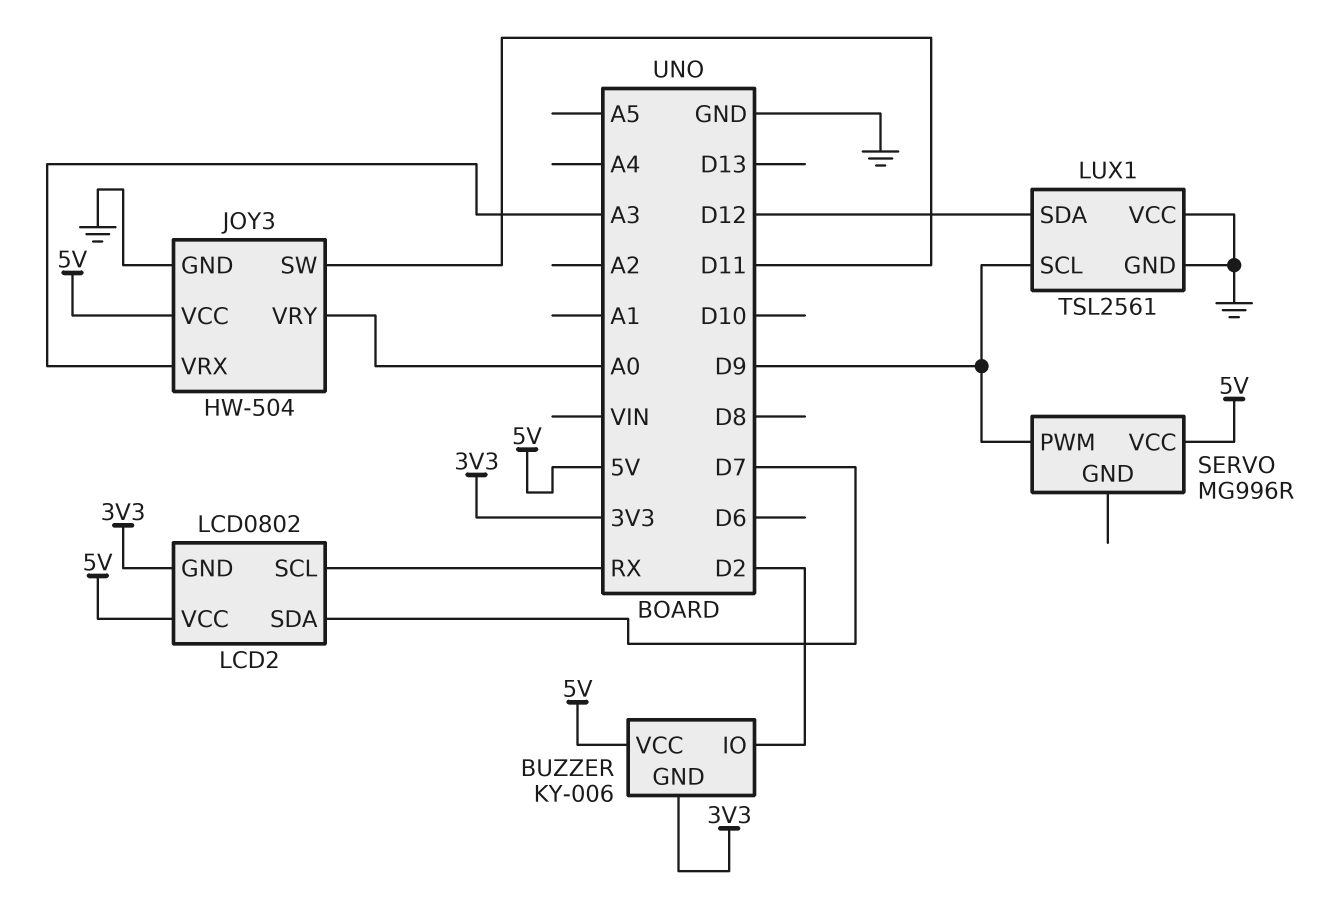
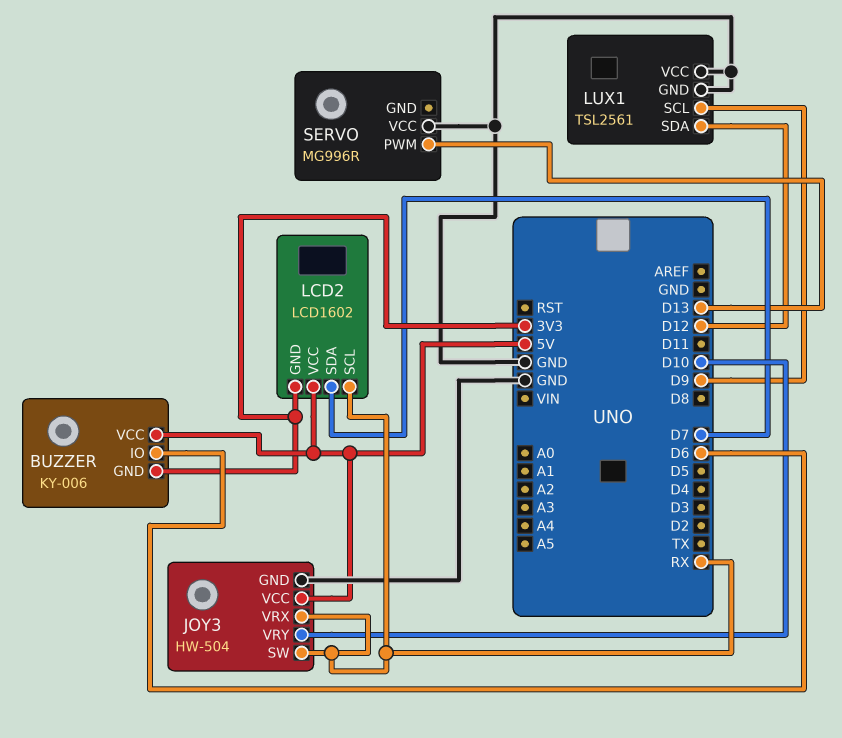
BUZZER pin IO: D2 -> D6
JOY3 pin SW: D11 -> RX
JOY3 pin VRX: A3 -> RX
JOY3 pin VRY: A0 -> D10
LCD2: LCD0802 -> LCD1602
SERVO pin PWM: D9 -> D13
SERVO pin VCC: 5V -> GND

